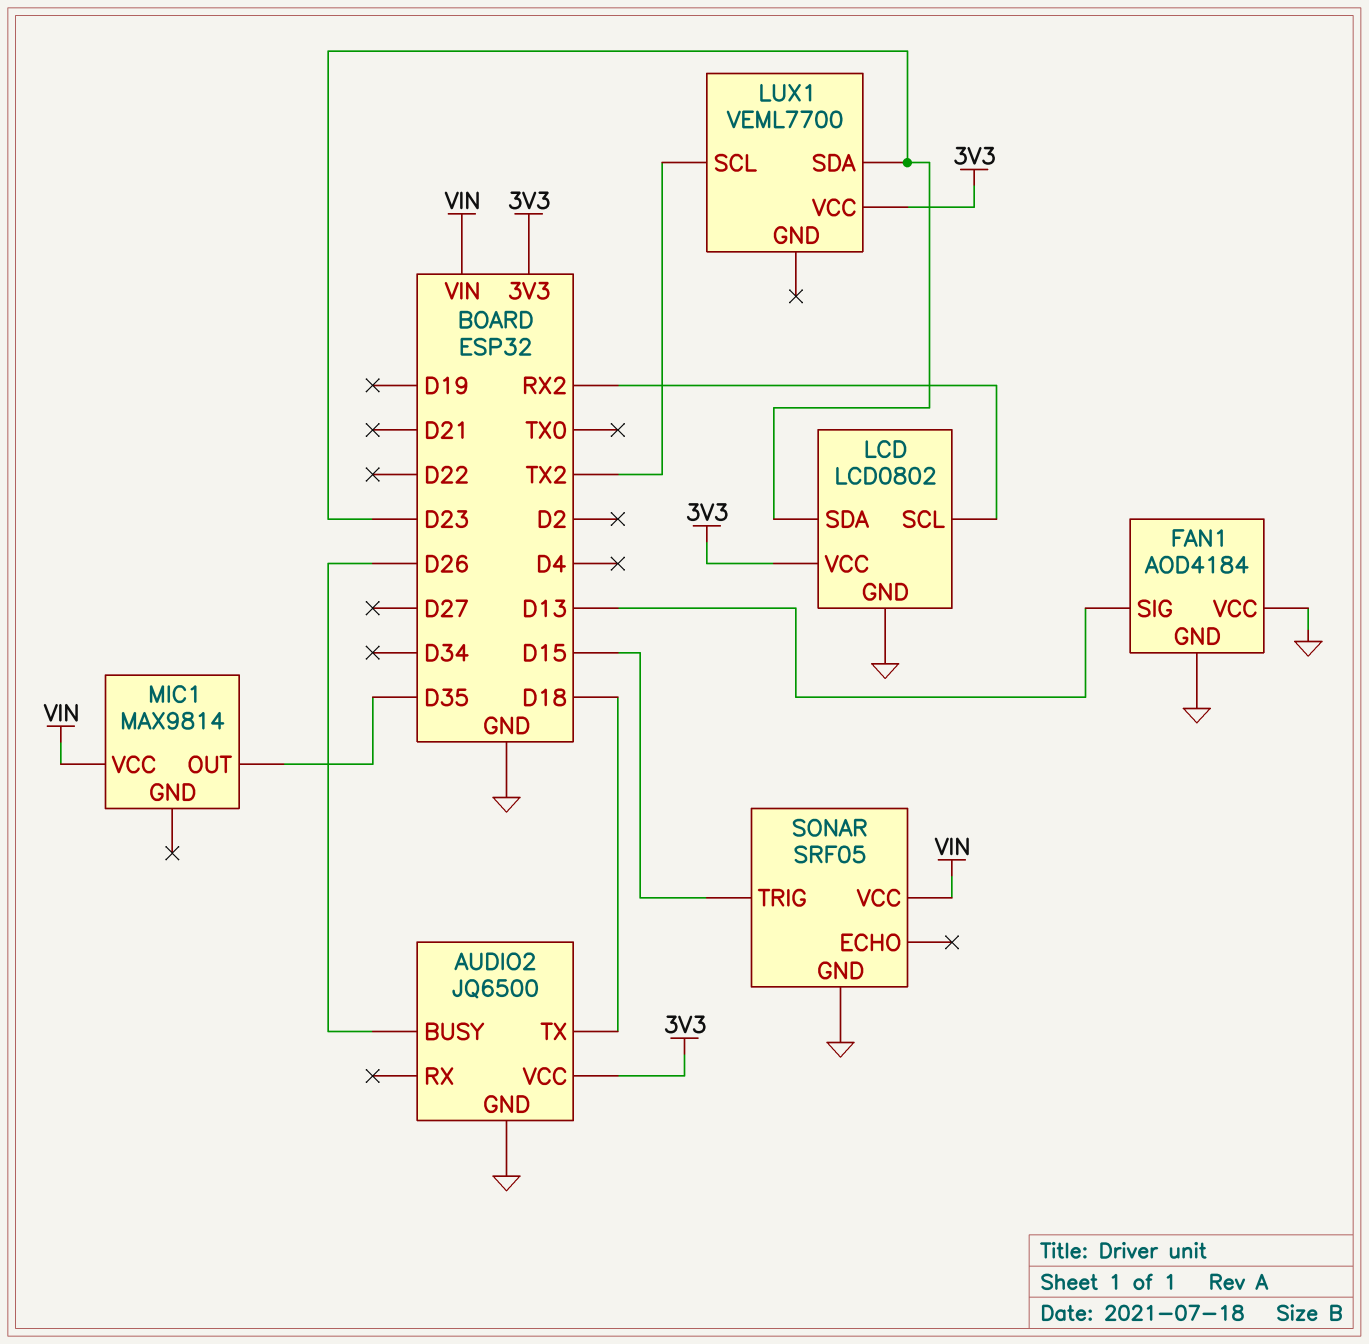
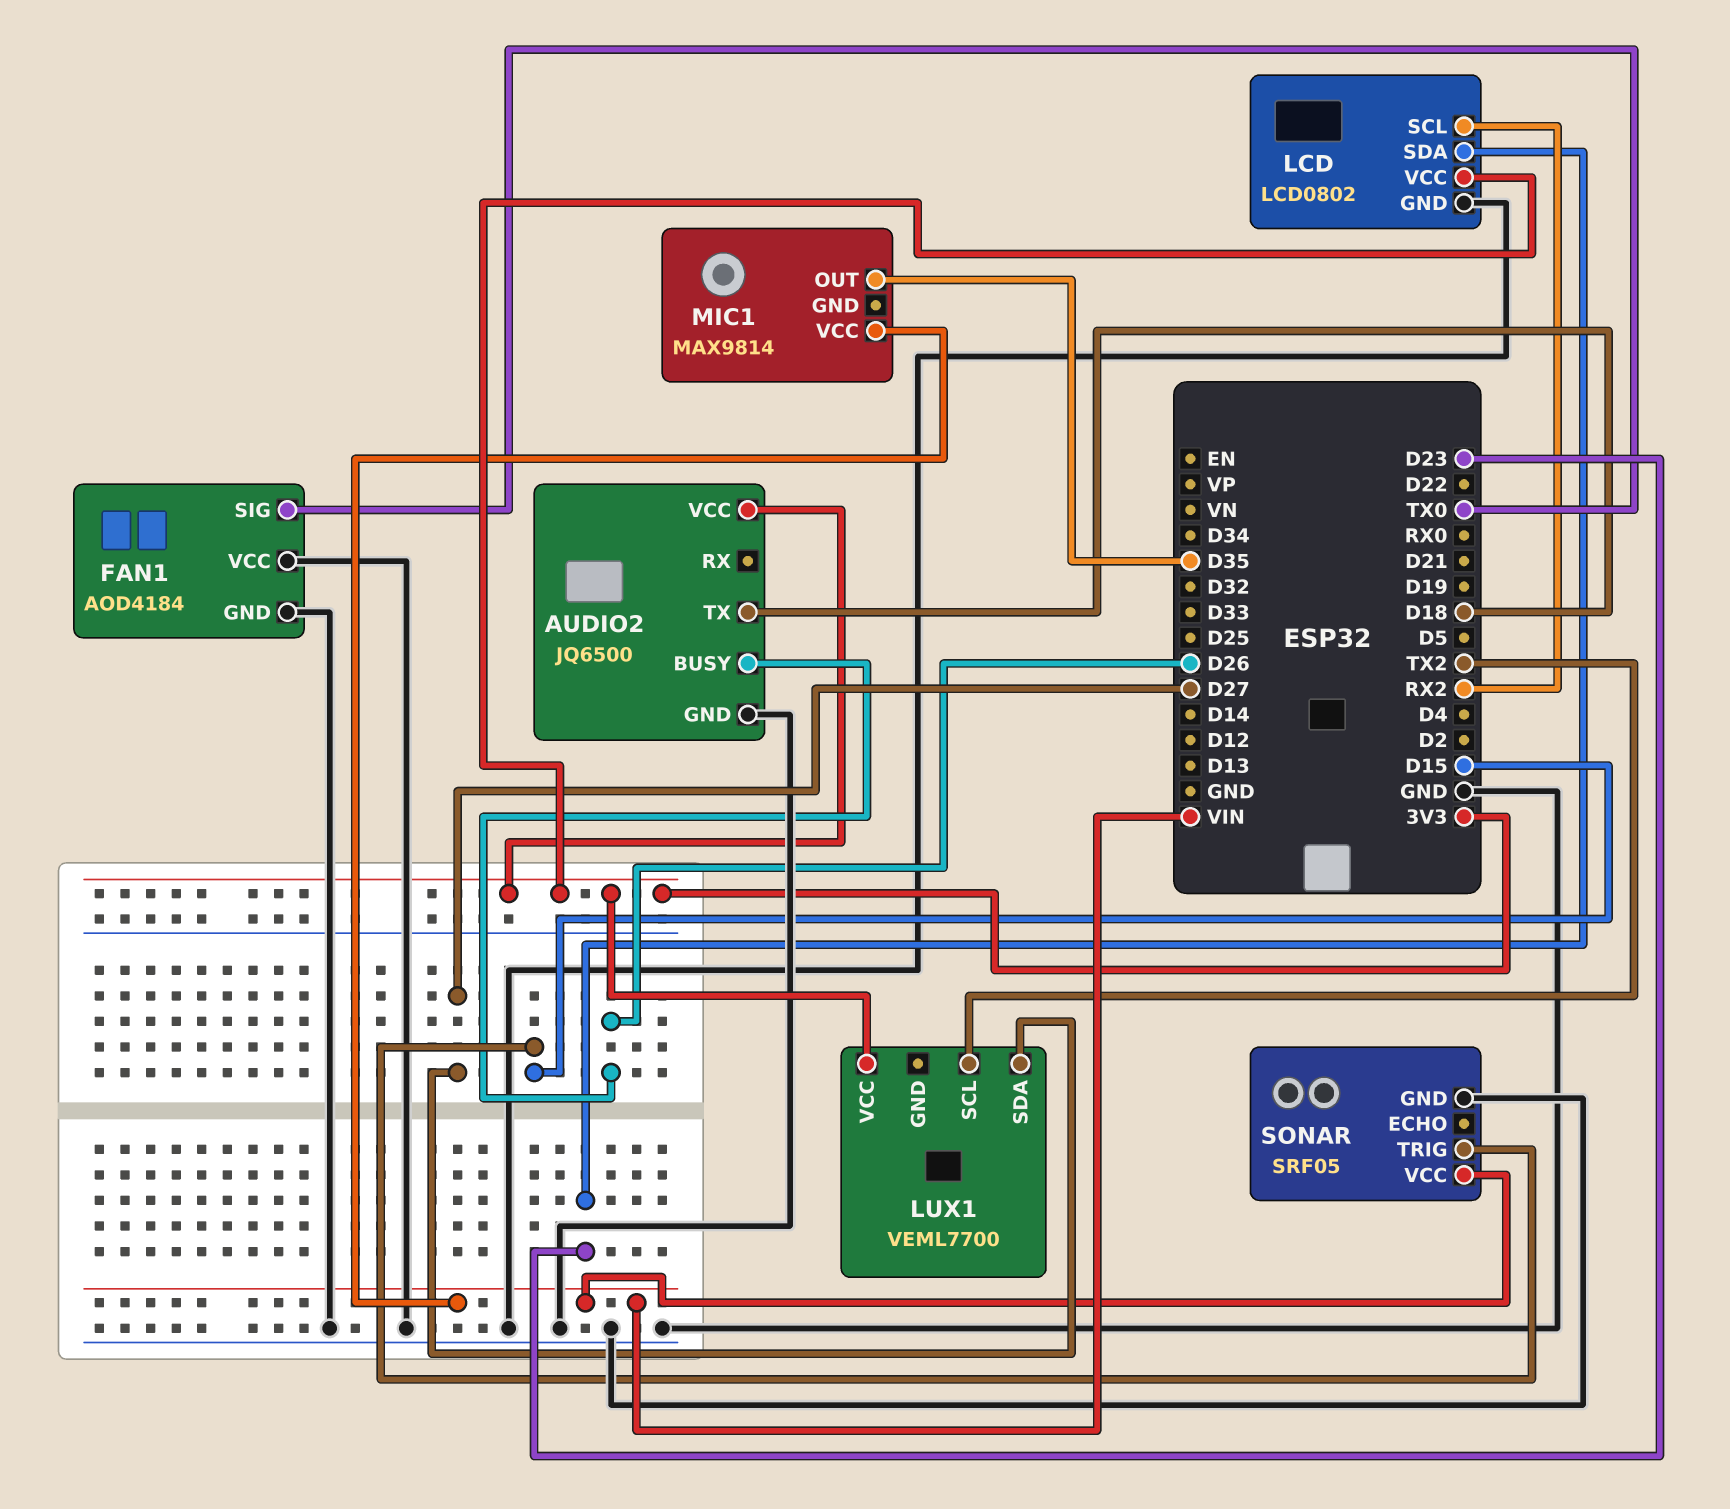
FAN1 pin SIG: D13 -> TX0
LUX1 pin SDA: D23 -> D27

